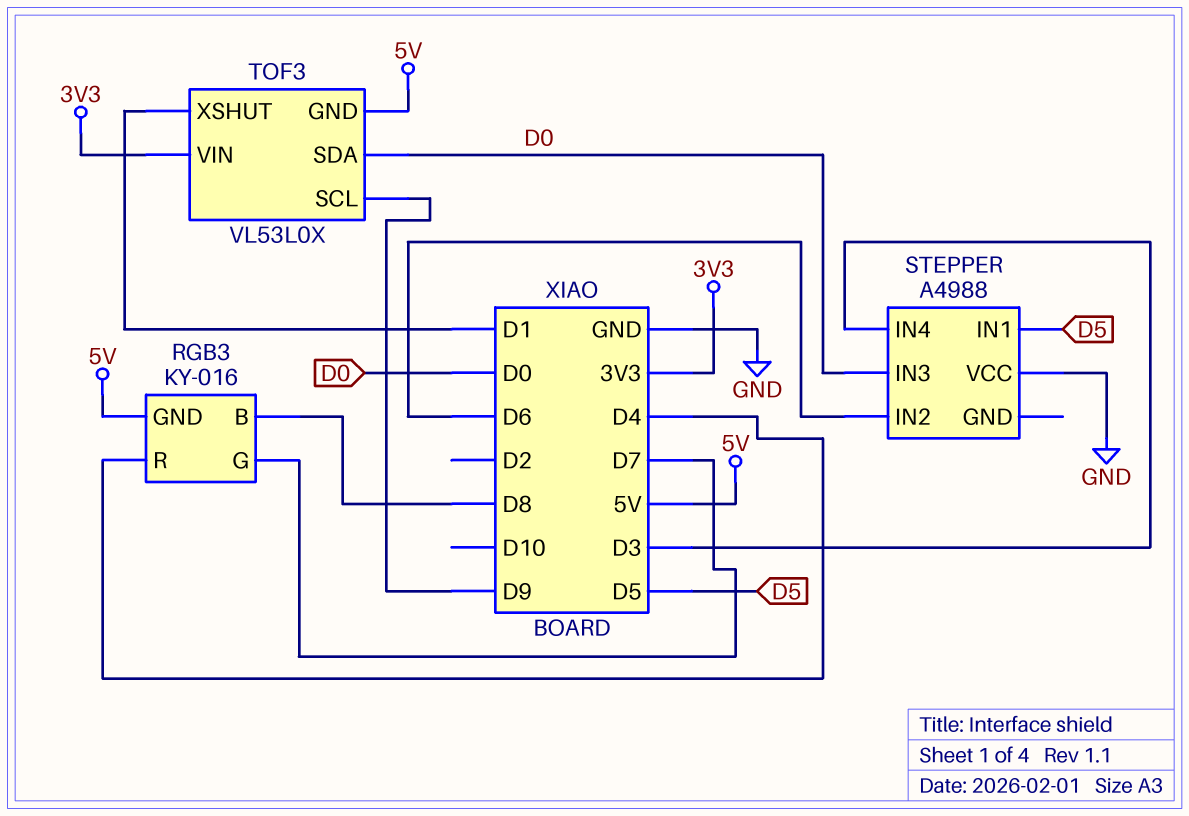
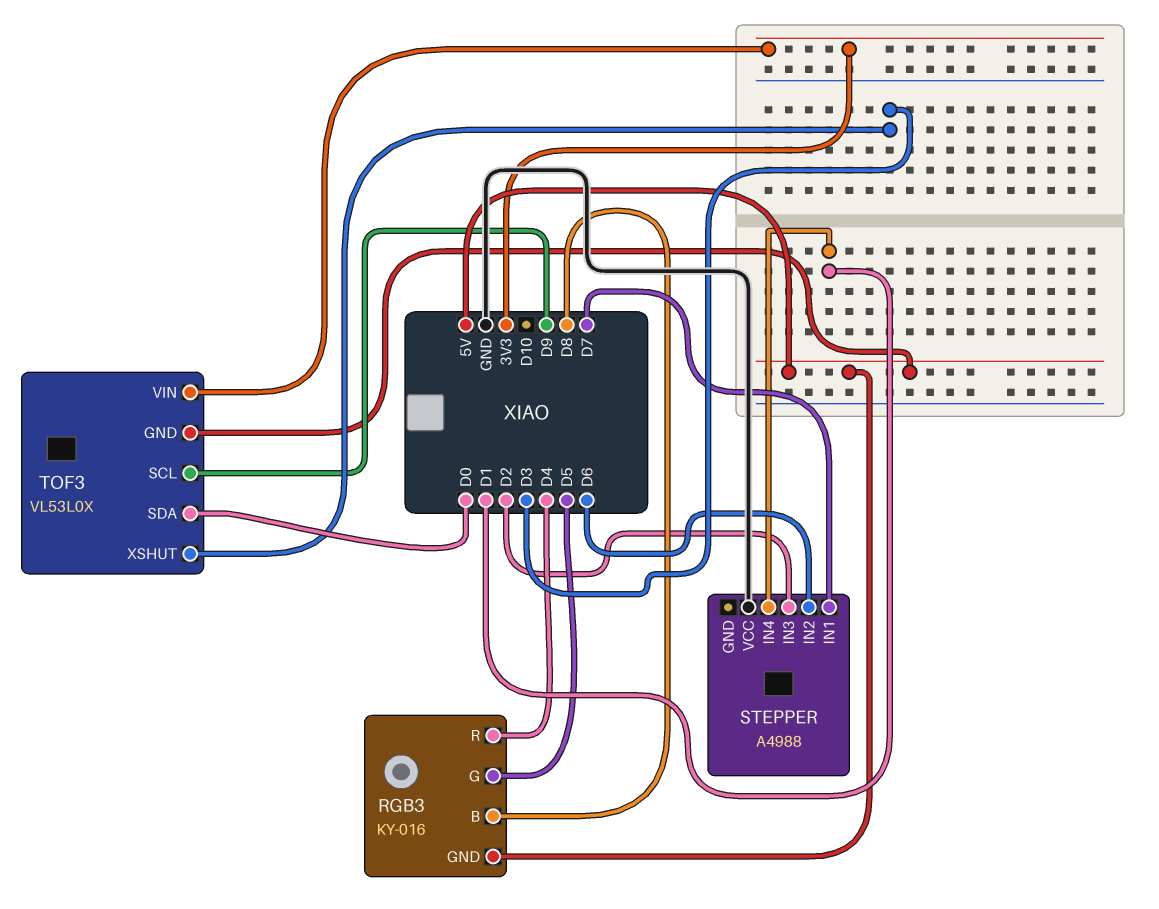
RGB3 pin G: D7 -> D5
STEPPER pin IN1: D5 -> D7
STEPPER pin IN3: D0 -> D2
STEPPER pin IN4: D3 -> D1
TOF3 pin XSHUT: D1 -> D3

